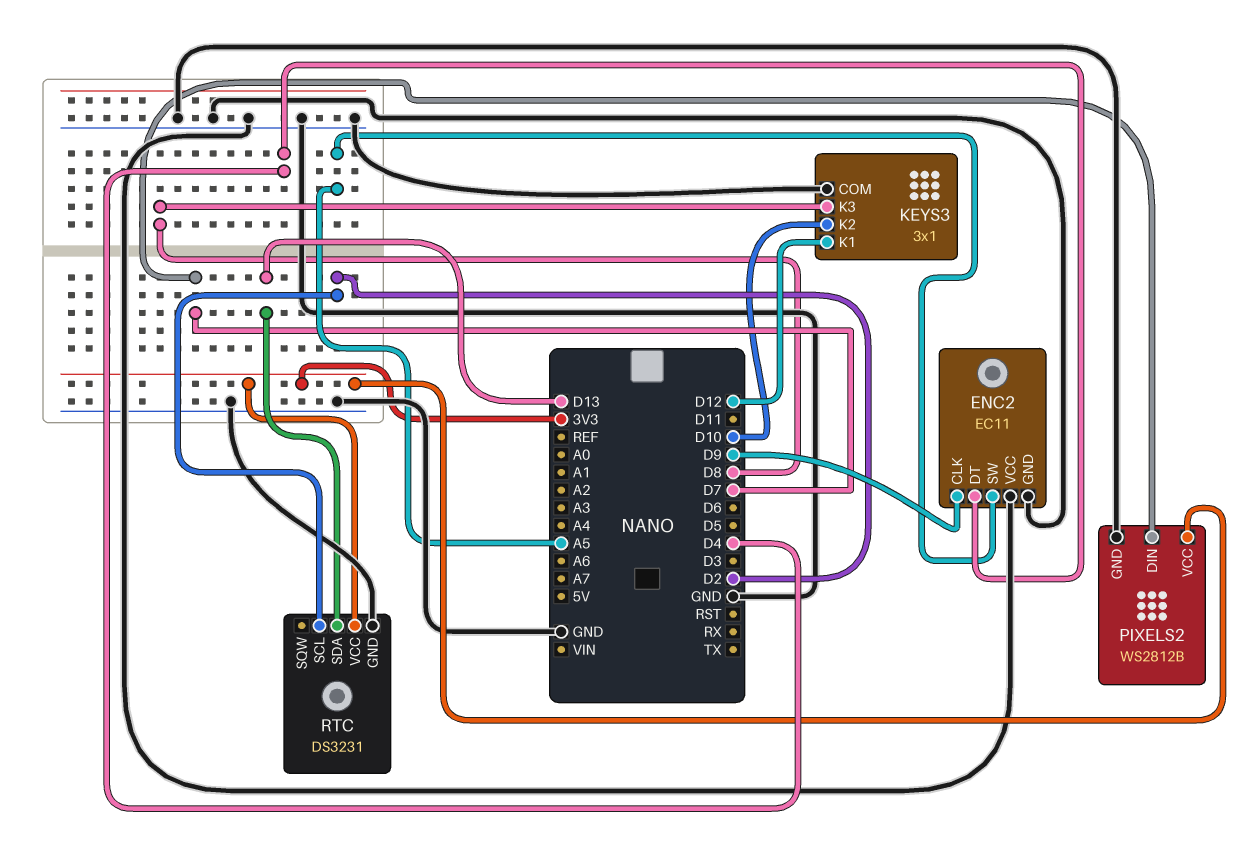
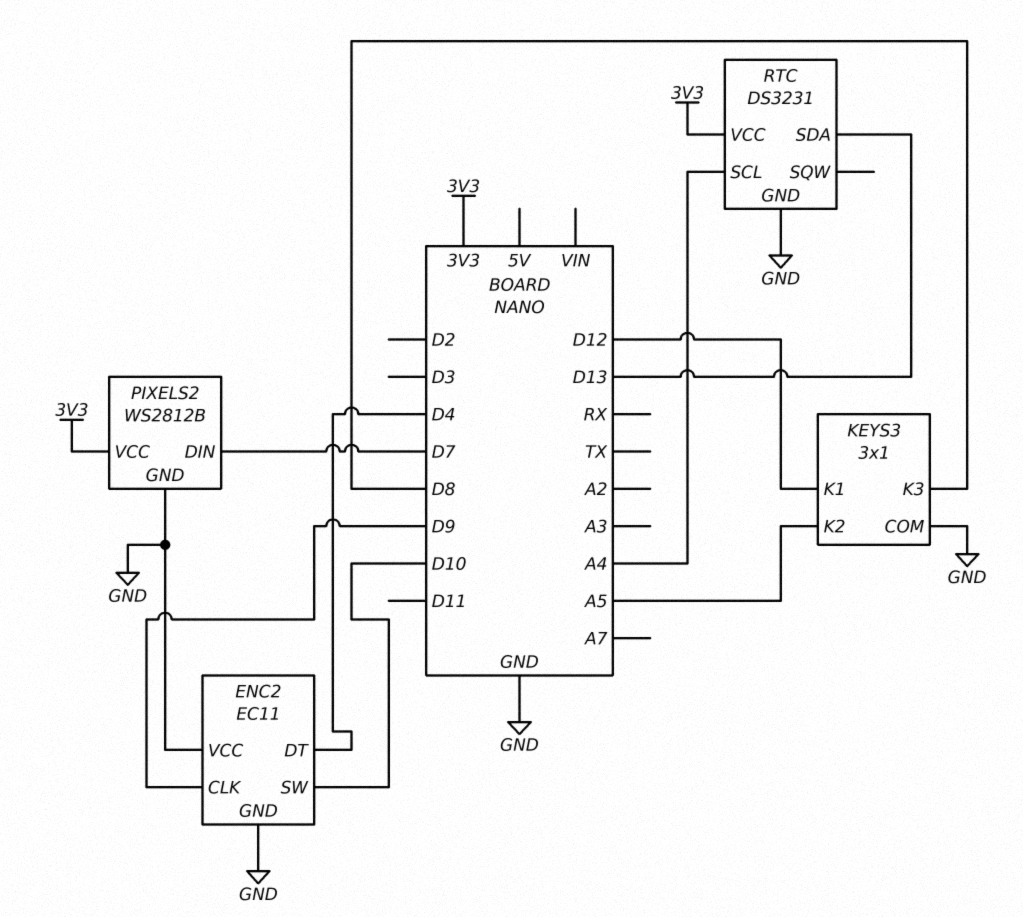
ENC2 pin SW: A5 -> D10
KEYS3 pin K2: D10 -> A5
RTC pin SCL: D2 -> A4

